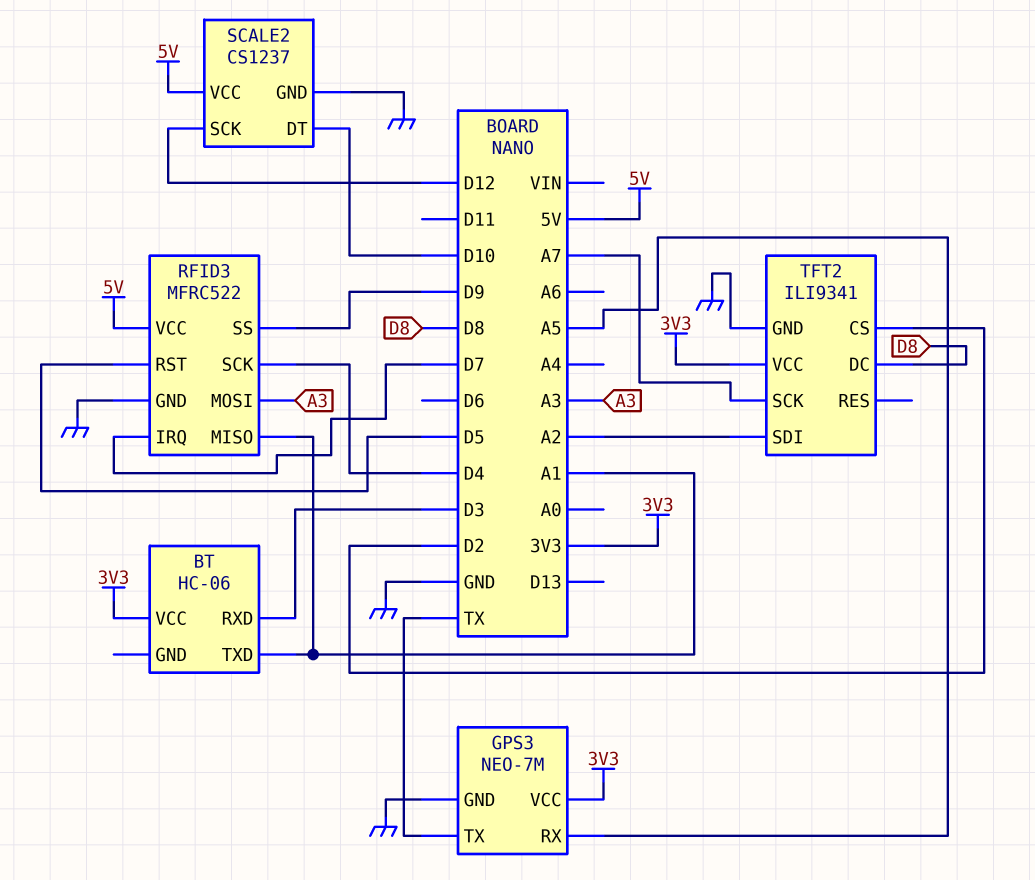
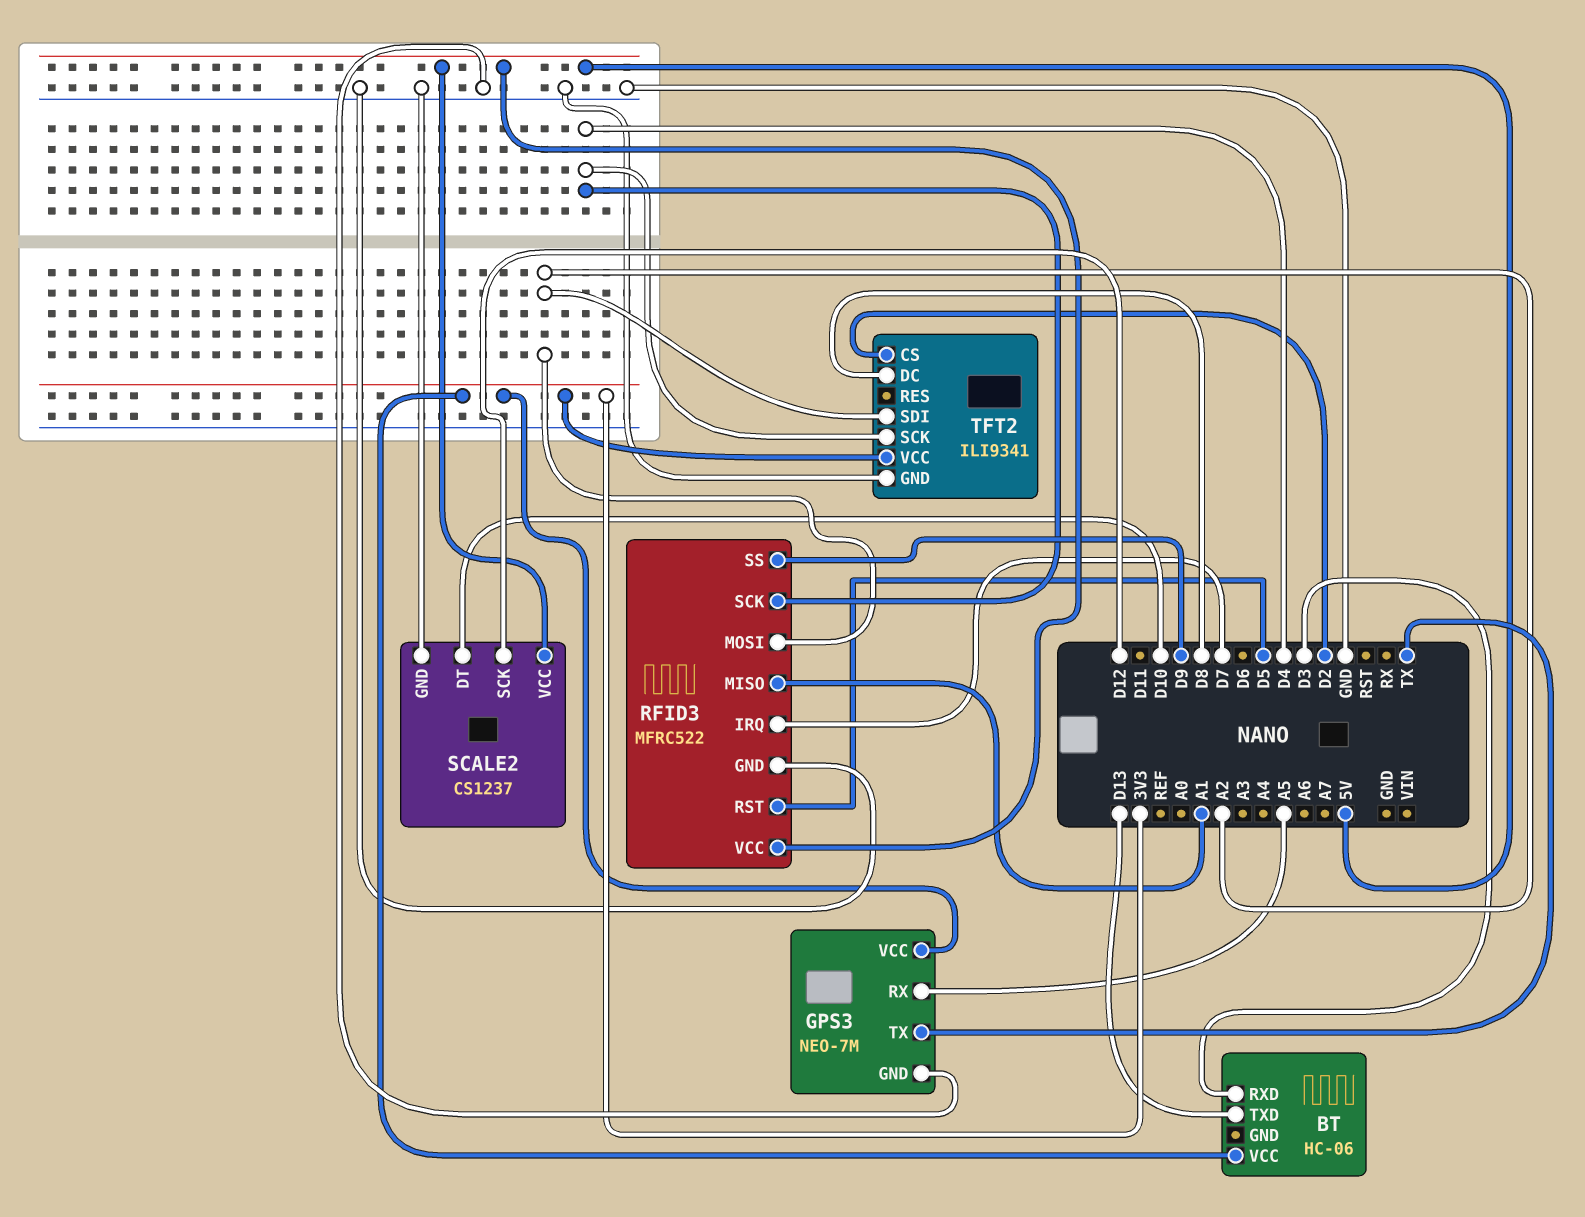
BT pin TXD: A1 -> D13
RFID3 pin MOSI: A3 -> A2
TFT2 pin SCK: A7 -> D4

